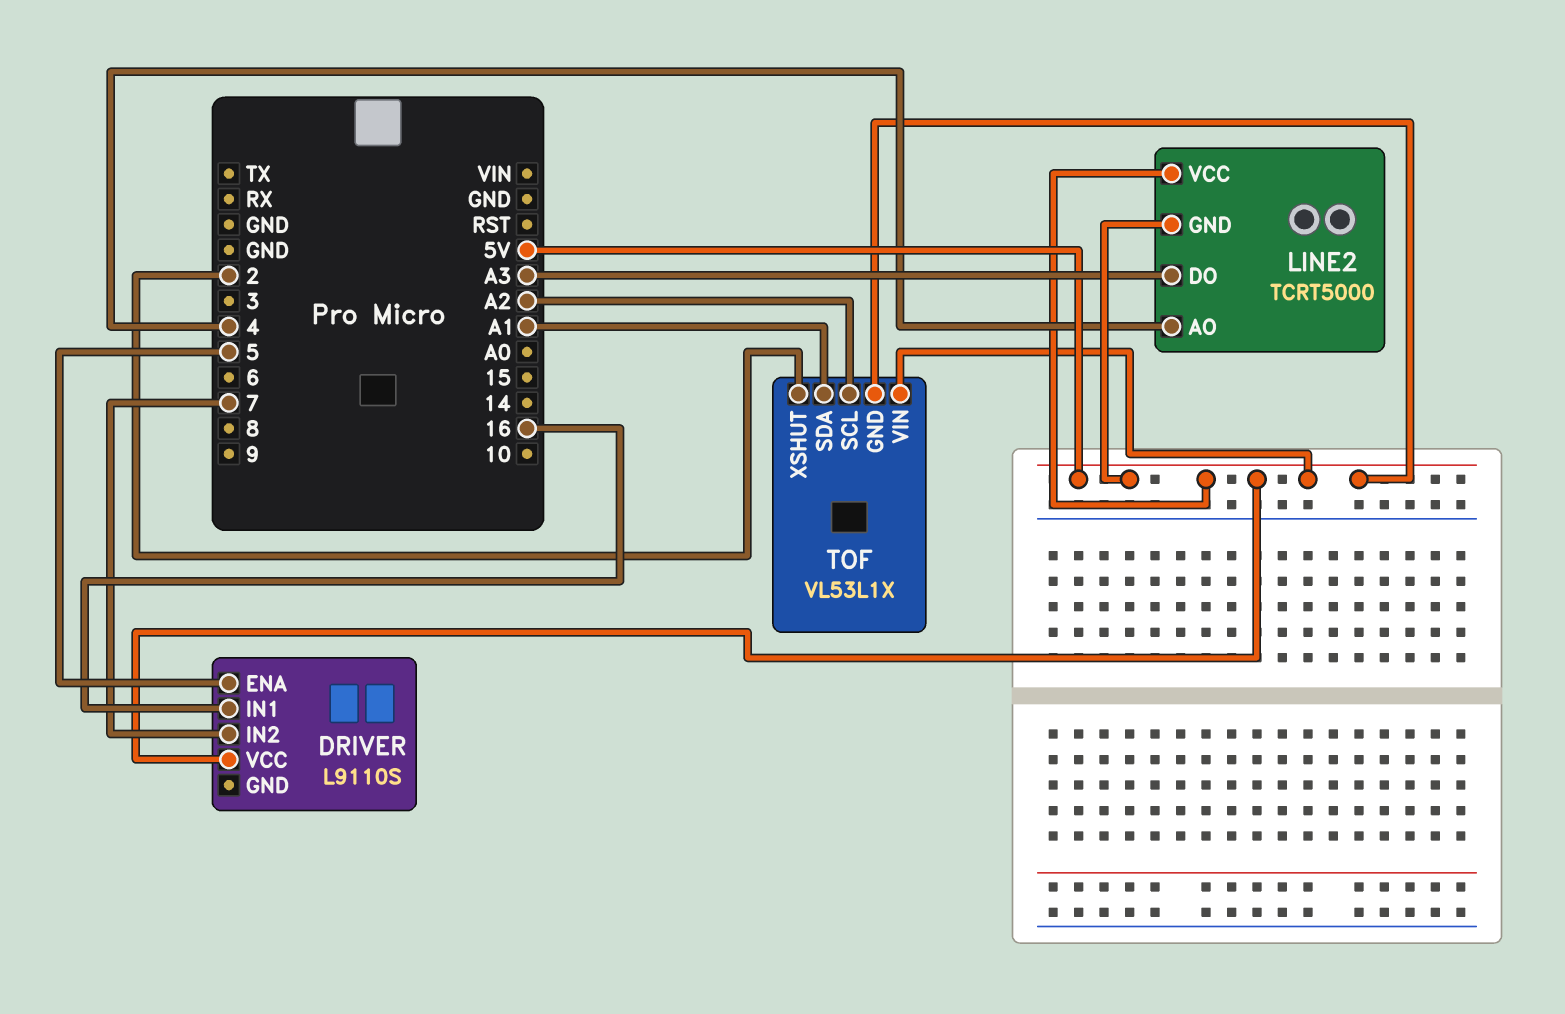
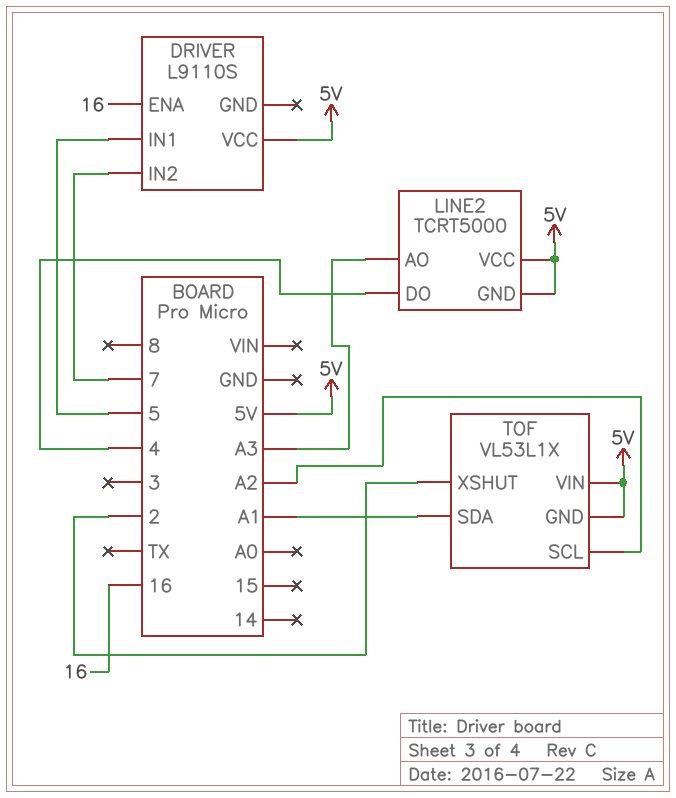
DRIVER pin ENA: 5 -> 16
DRIVER pin IN1: 16 -> 5
LINE2 pin AO: 4 -> A3
LINE2 pin DO: A3 -> 4

